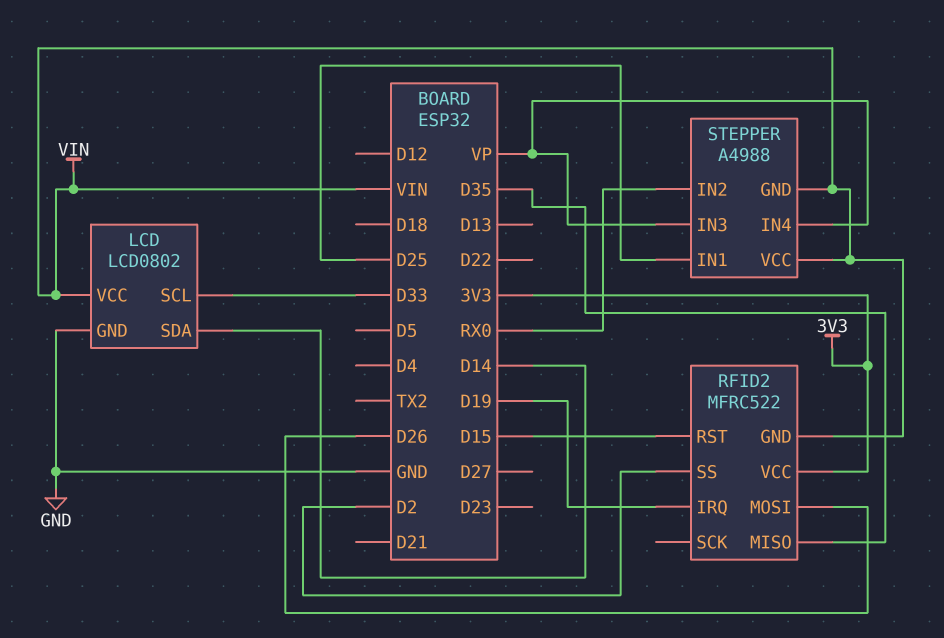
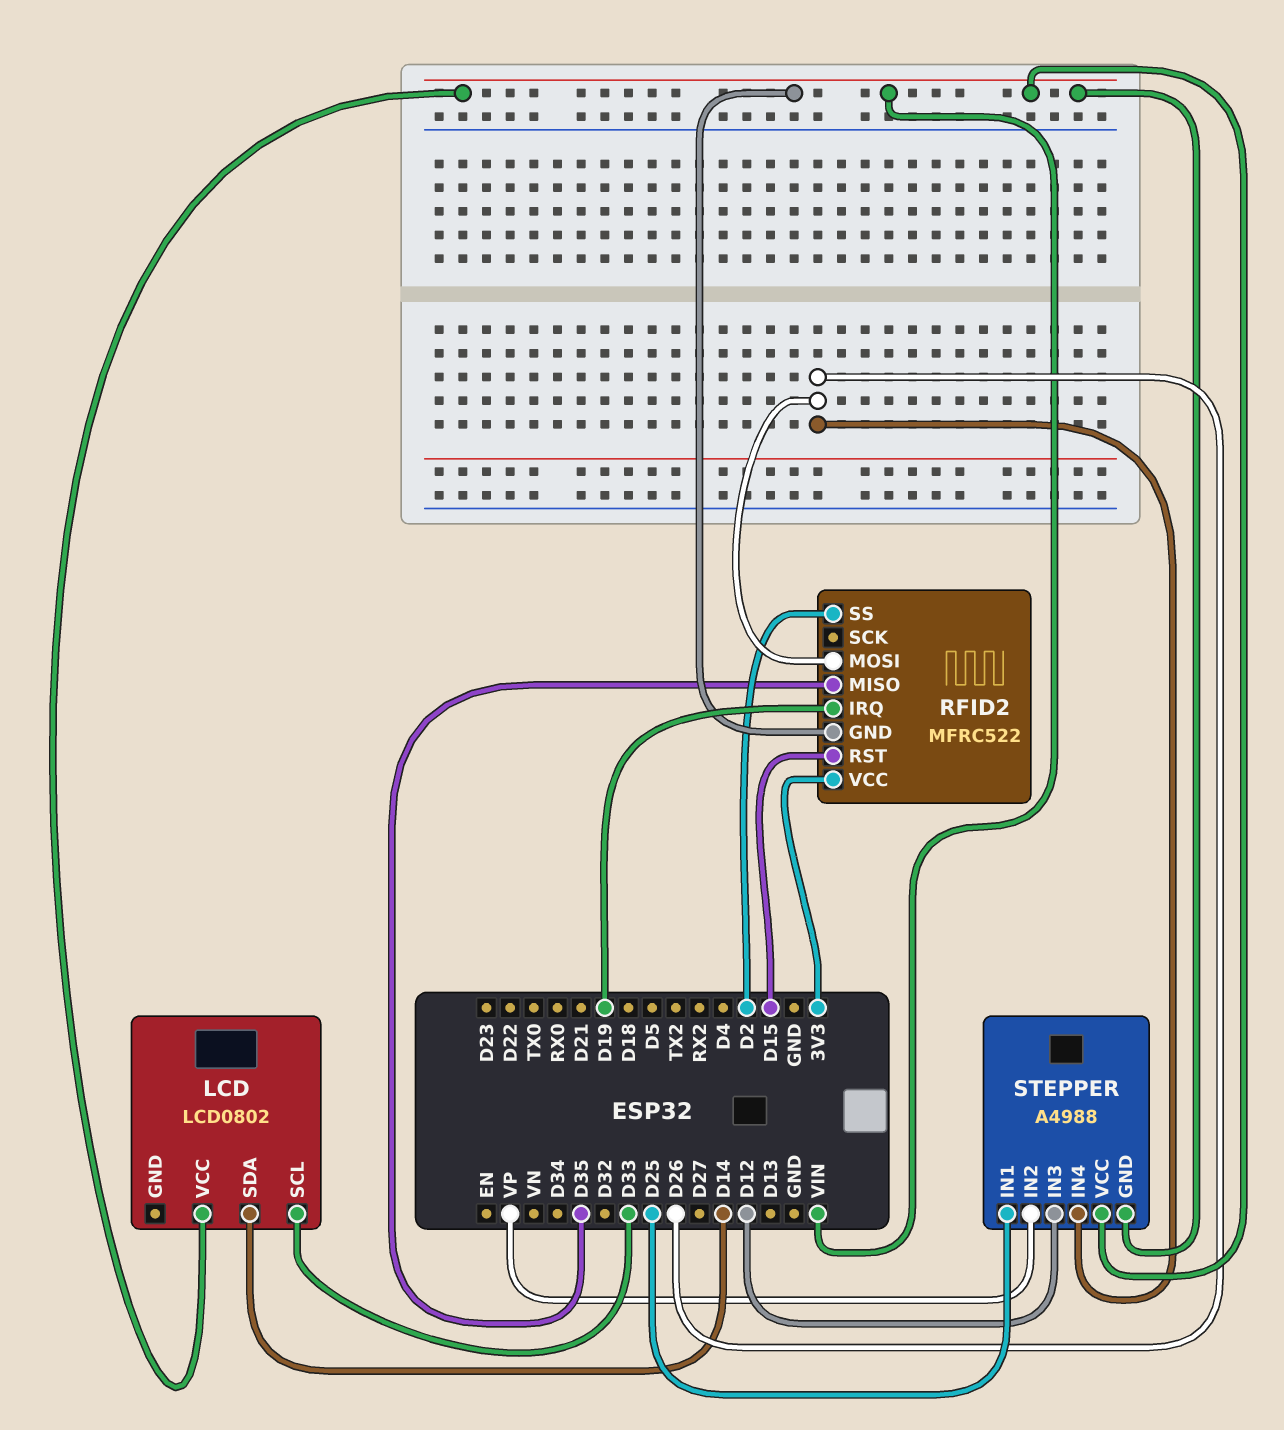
LCD pin GND: GND -> none
STEPPER pin IN2: RX0 -> VP
STEPPER pin IN3: VP -> D12
STEPPER pin IN4: VP -> D26

